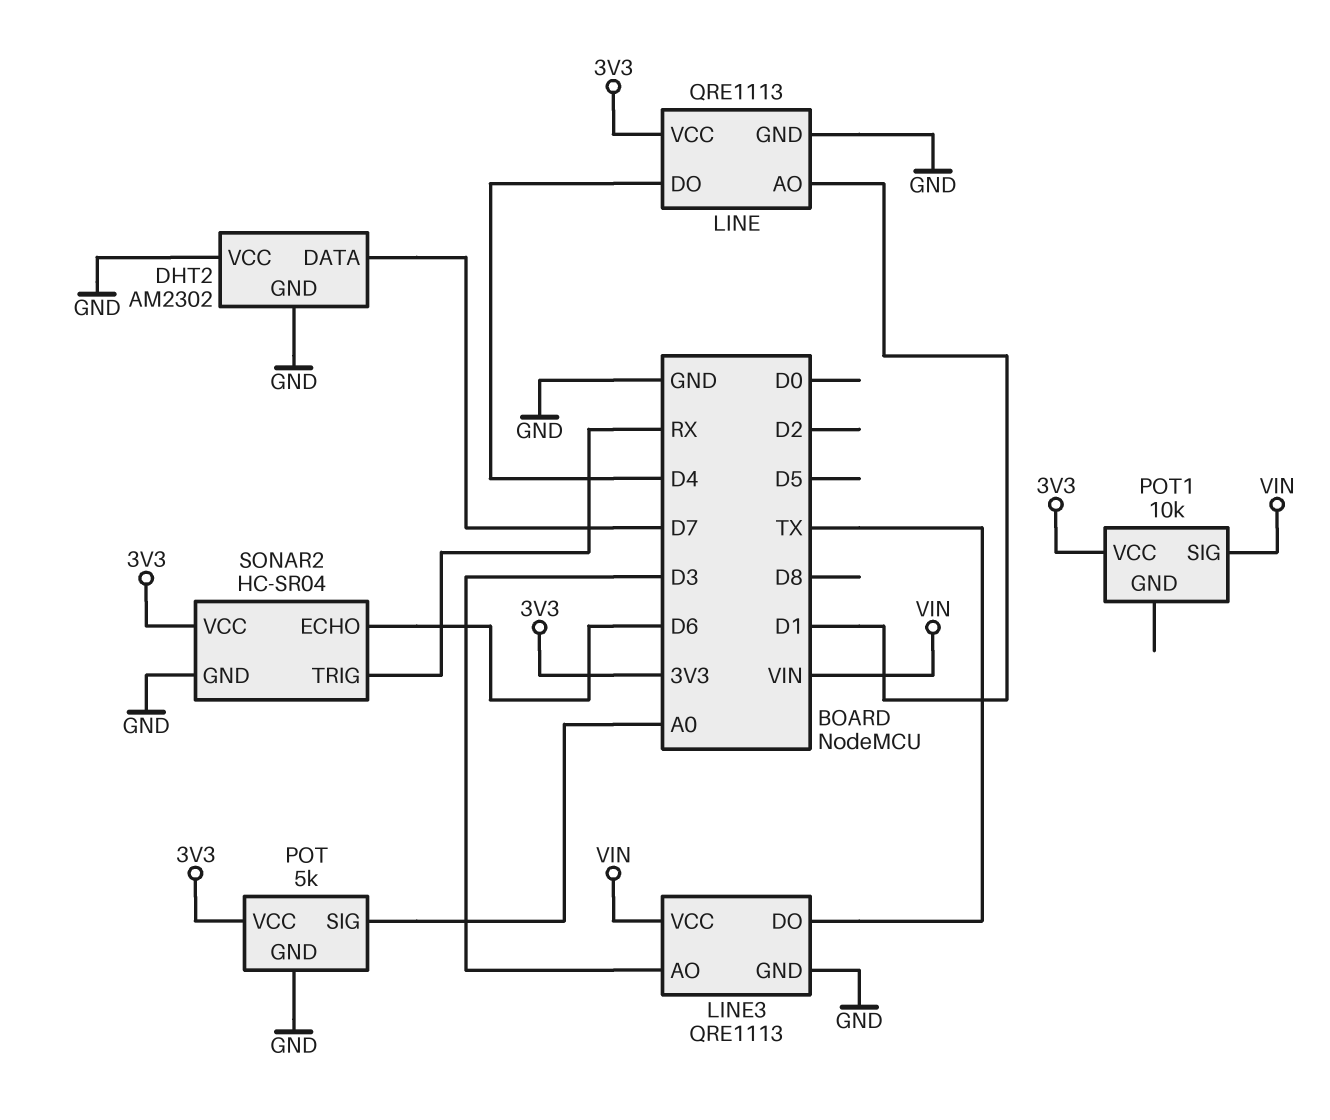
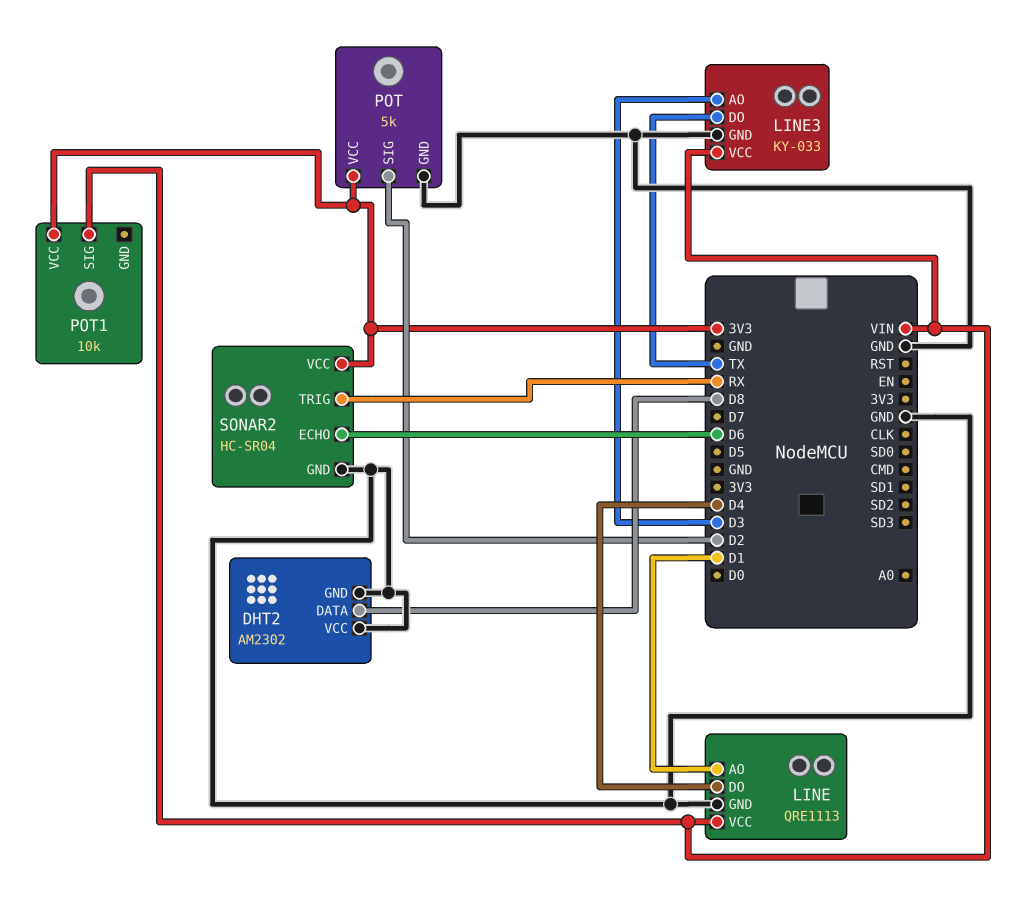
DHT2 pin DATA: D7 -> D8
LINE pin VCC: 3V3 -> VIN
LINE3: QRE1113 -> KY-033
POT pin SIG: A0 -> D2

